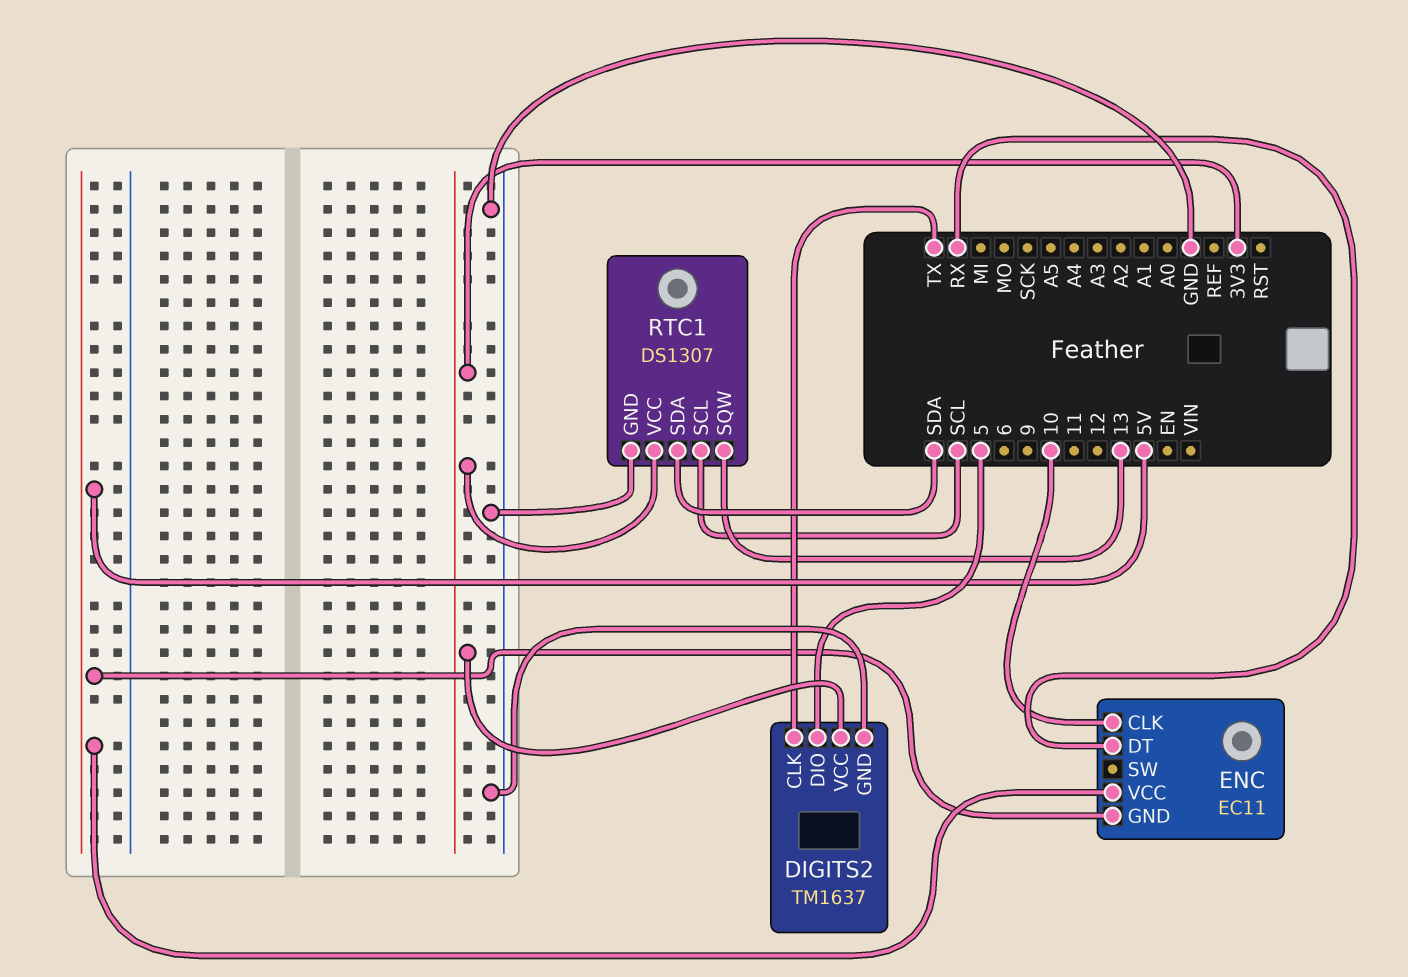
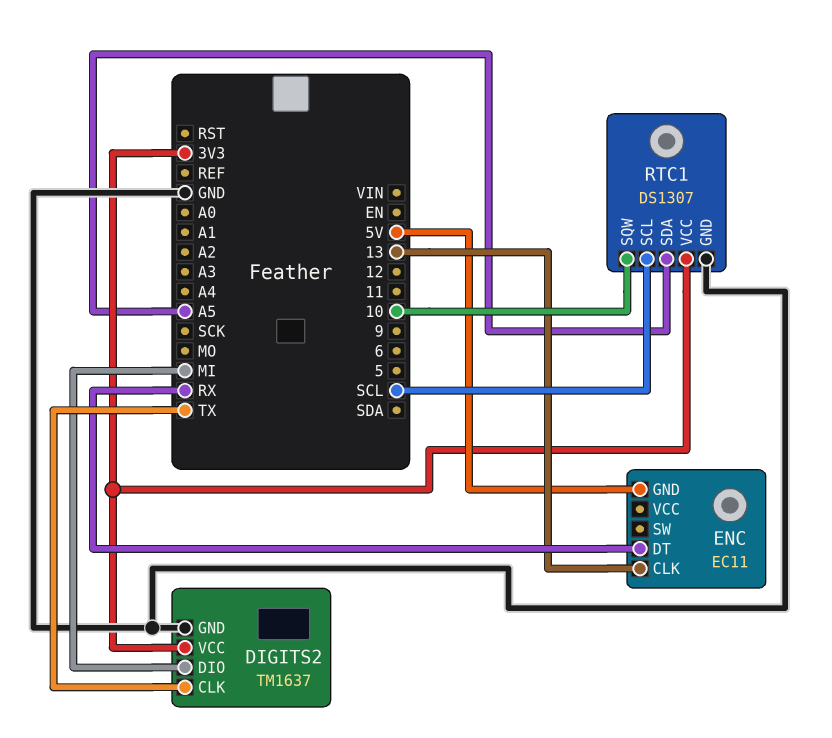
DIGITS2 pin DIO: 5 -> MI
ENC pin CLK: 10 -> 13
ENC pin VCC: 5V -> none
RTC1 pin SDA: SDA -> A5
RTC1 pin SQW: 13 -> 10

